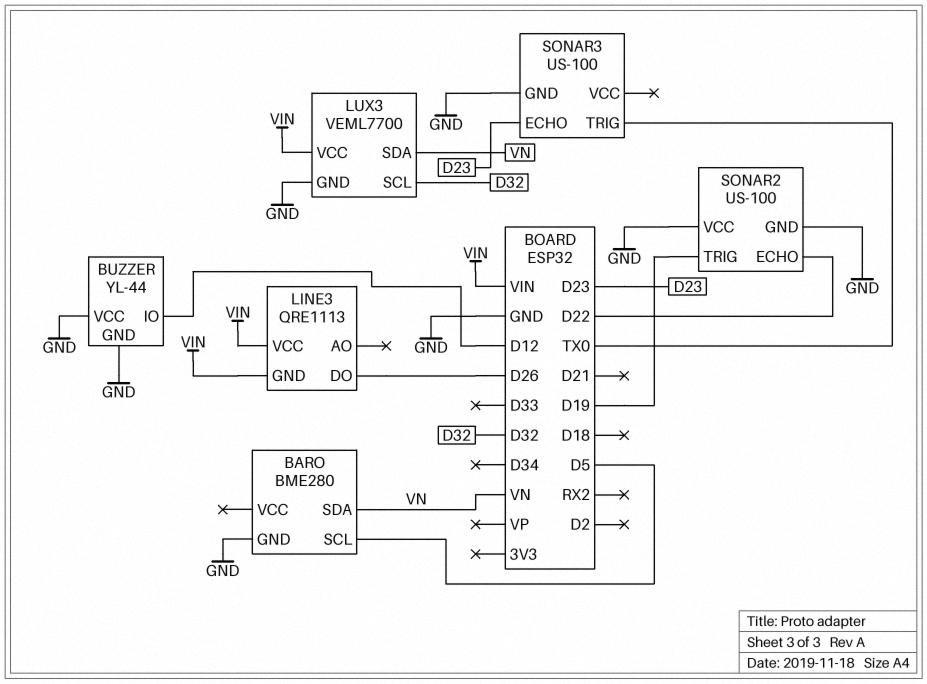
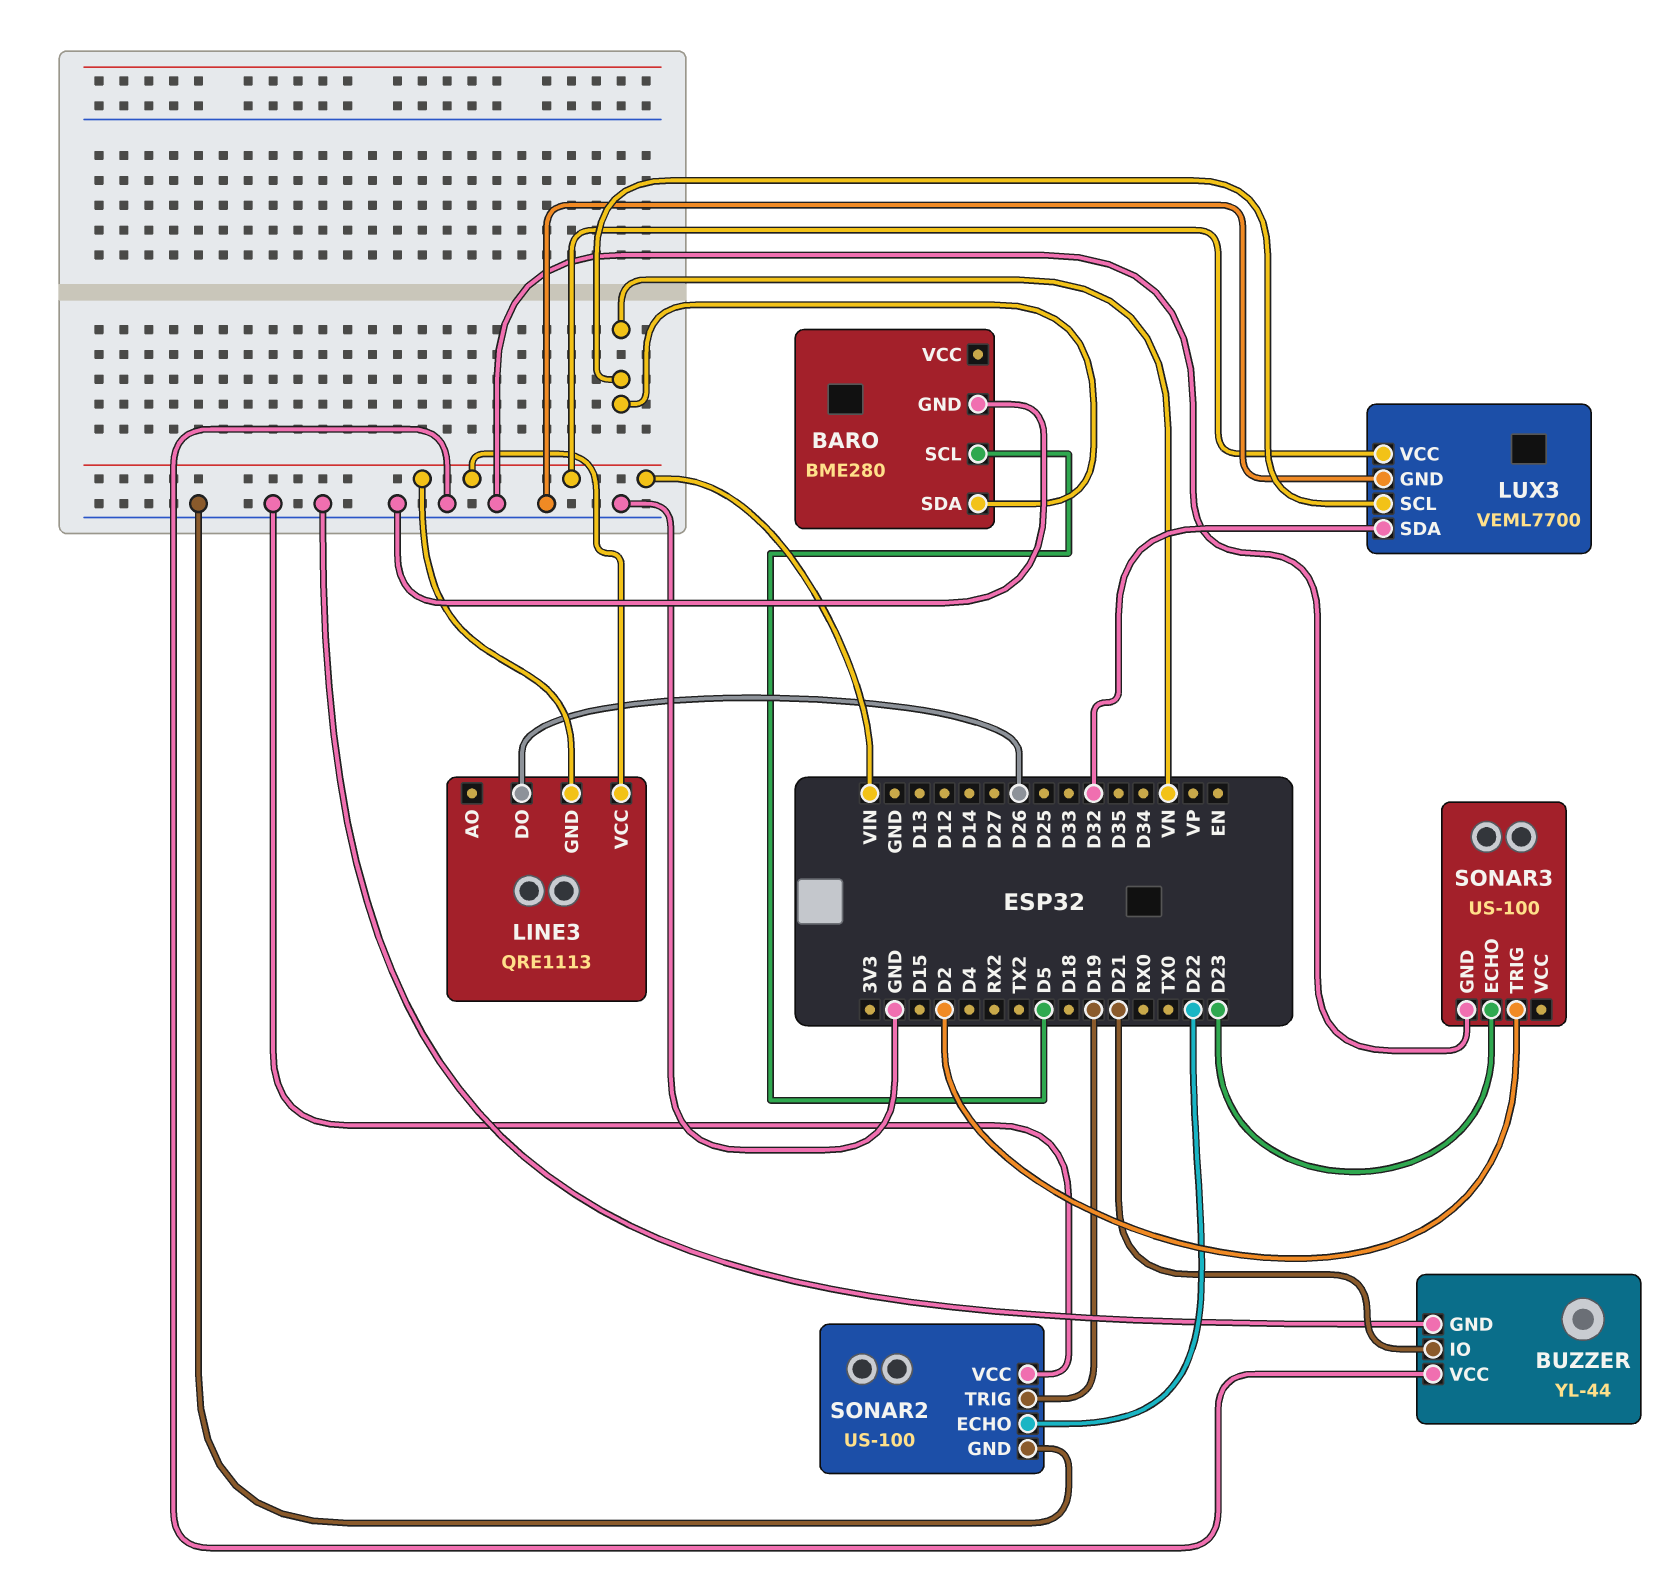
BUZZER pin IO: D12 -> D21
LUX3 pin SCL: D32 -> VN
LUX3 pin SDA: VN -> D32
SONAR3 pin TRIG: TX0 -> D2

